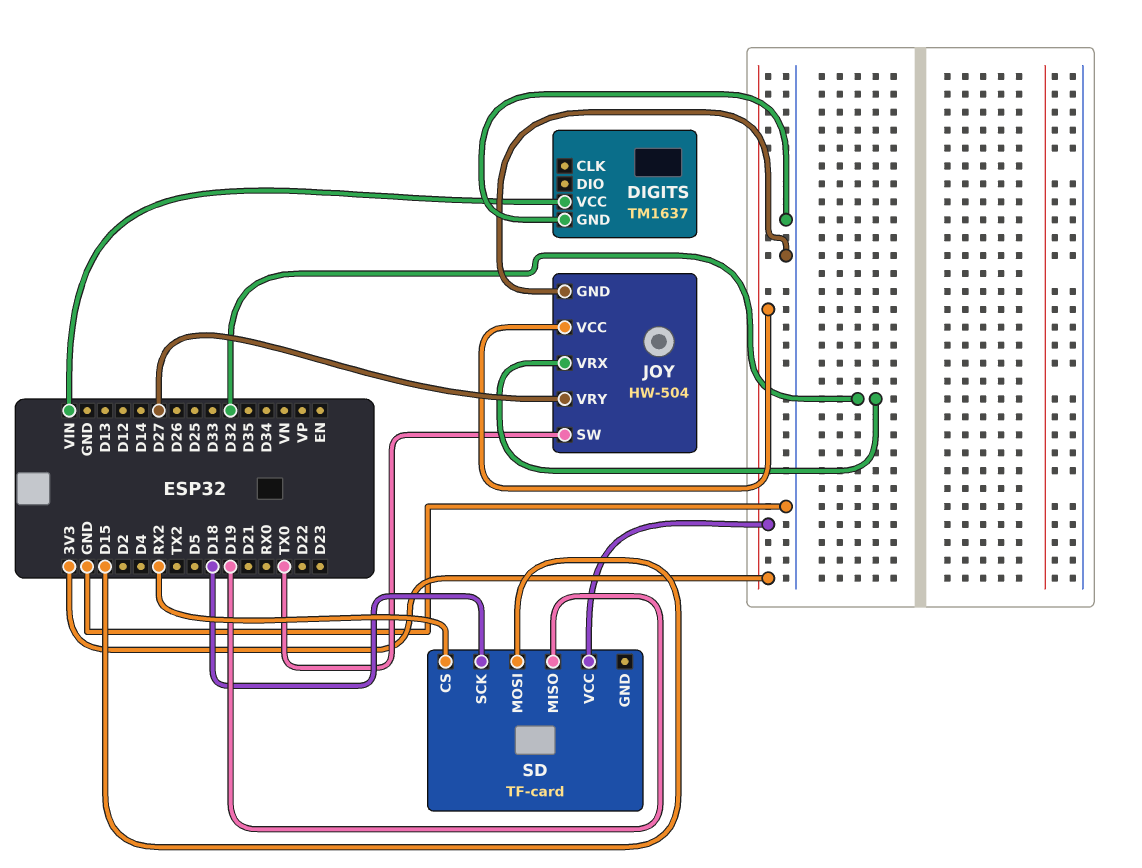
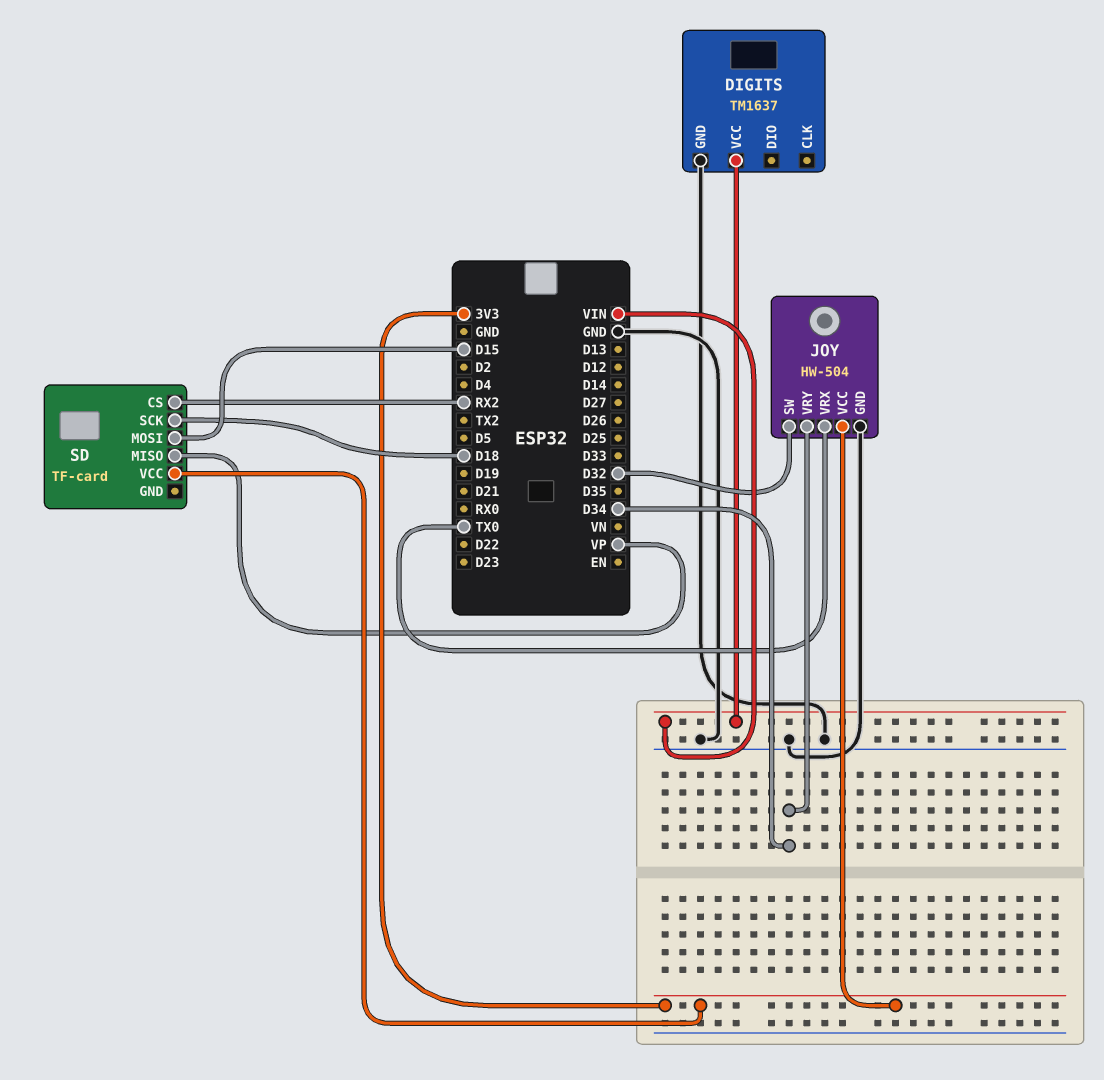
JOY pin SW: TX0 -> D32
JOY pin VRX: D32 -> TX0
JOY pin VRY: D27 -> D34
SD pin MISO: D19 -> VP

